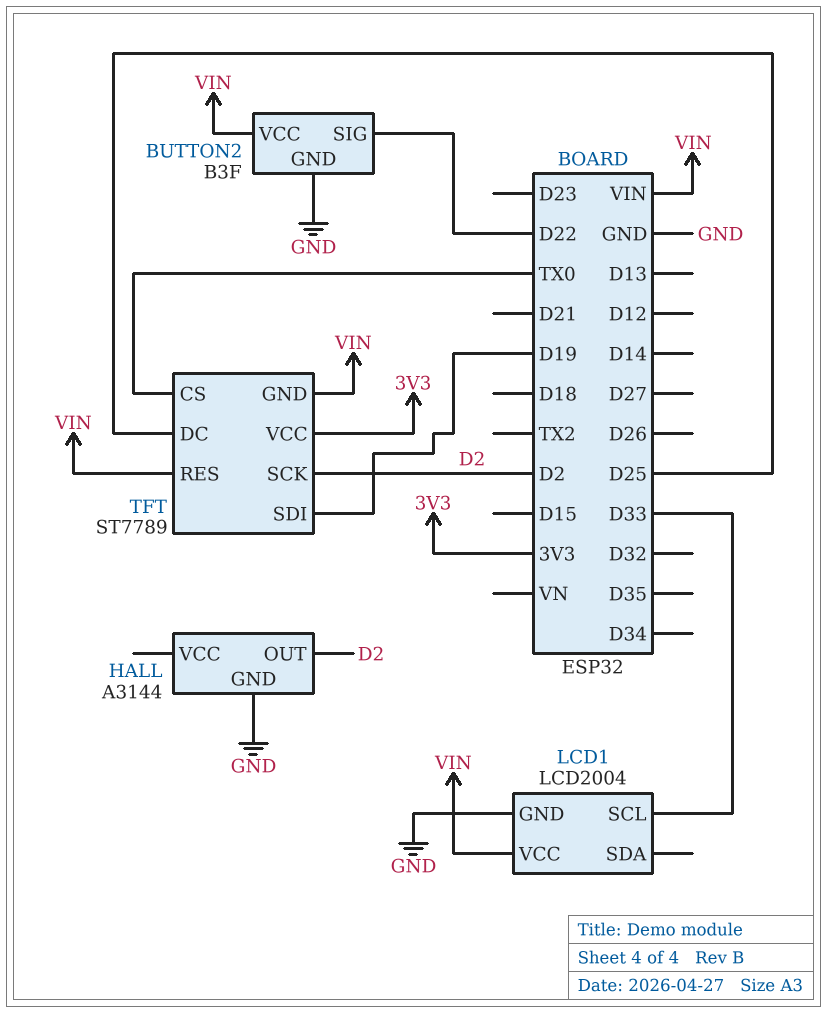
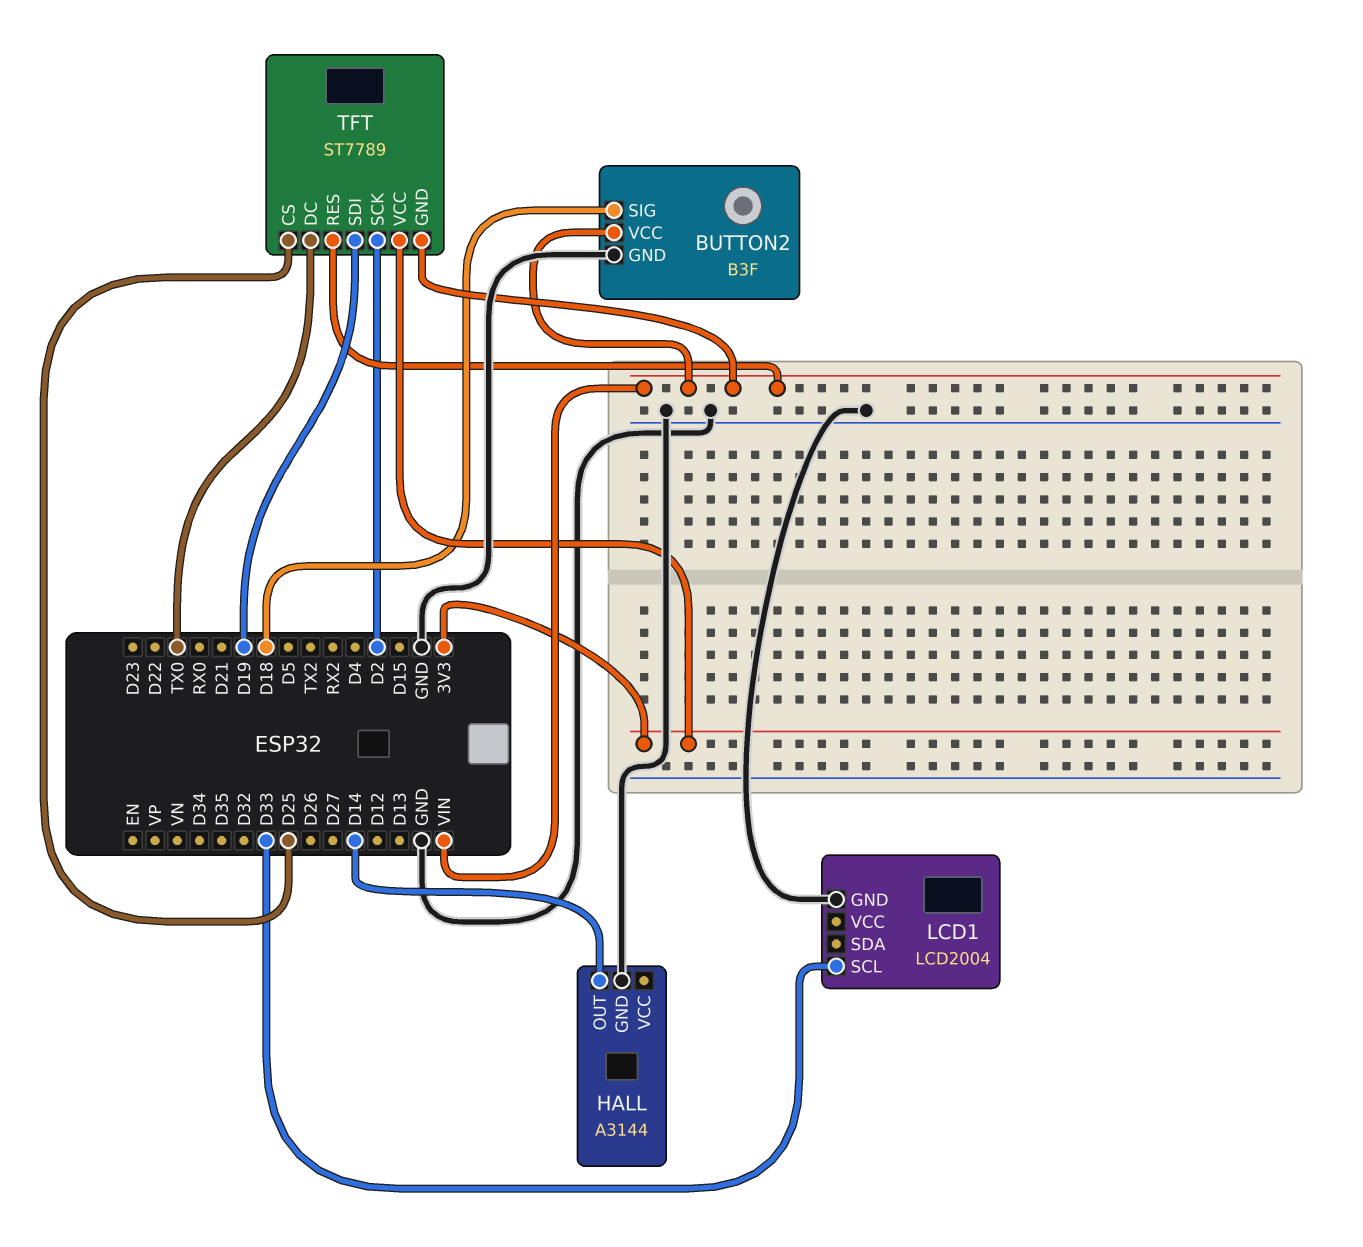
BUTTON2 pin SIG: D22 -> D18
HALL pin OUT: D2 -> D14
LCD1 pin VCC: VIN -> none
TFT pin CS: TX0 -> D25
TFT pin DC: D25 -> TX0

